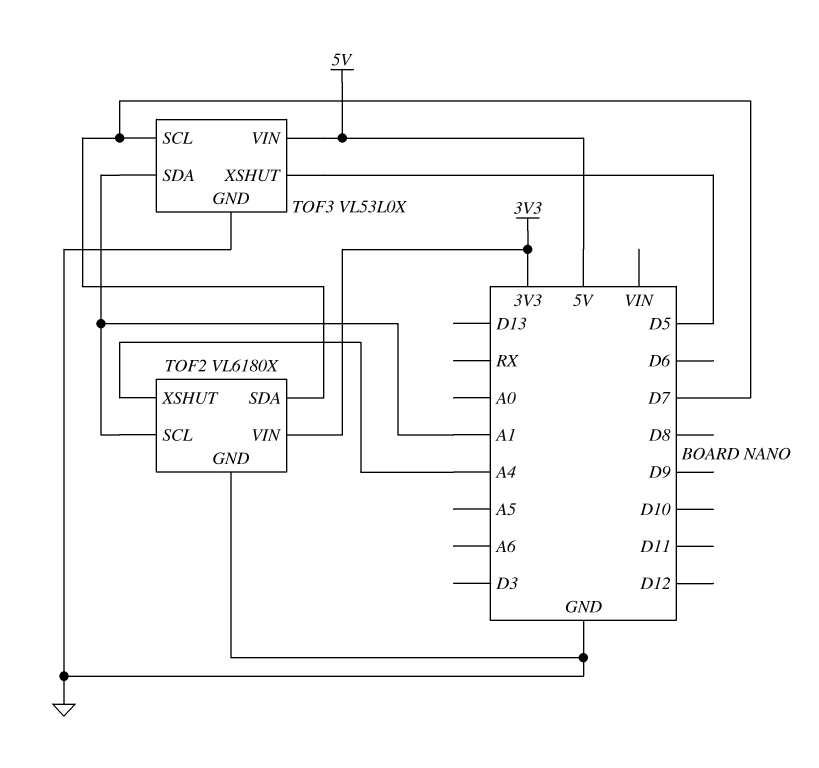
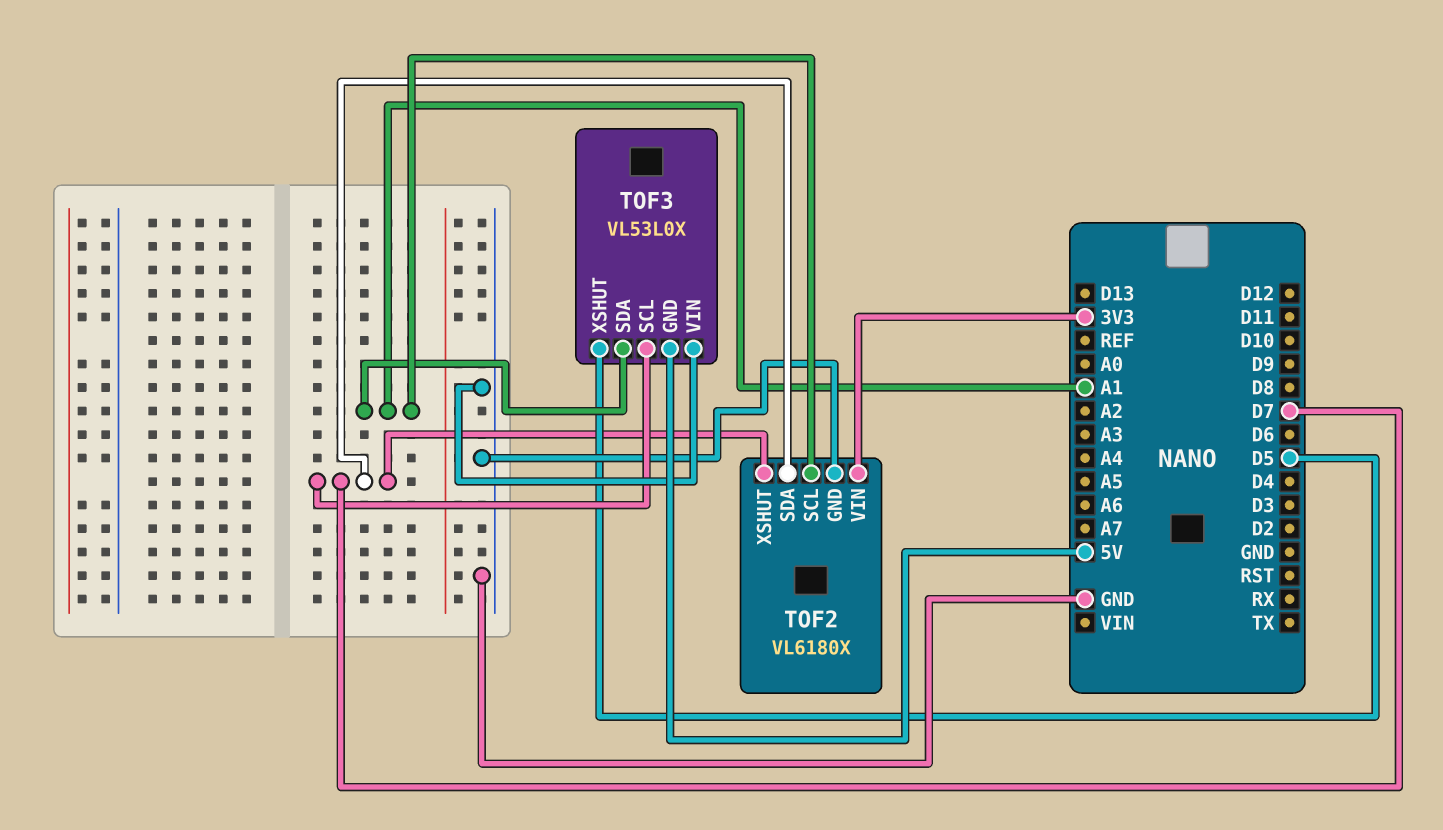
TOF2 pin XSHUT: A4 -> D7
TOF3 pin GND: GND -> 5V
TOF3 pin VIN: 5V -> GND

